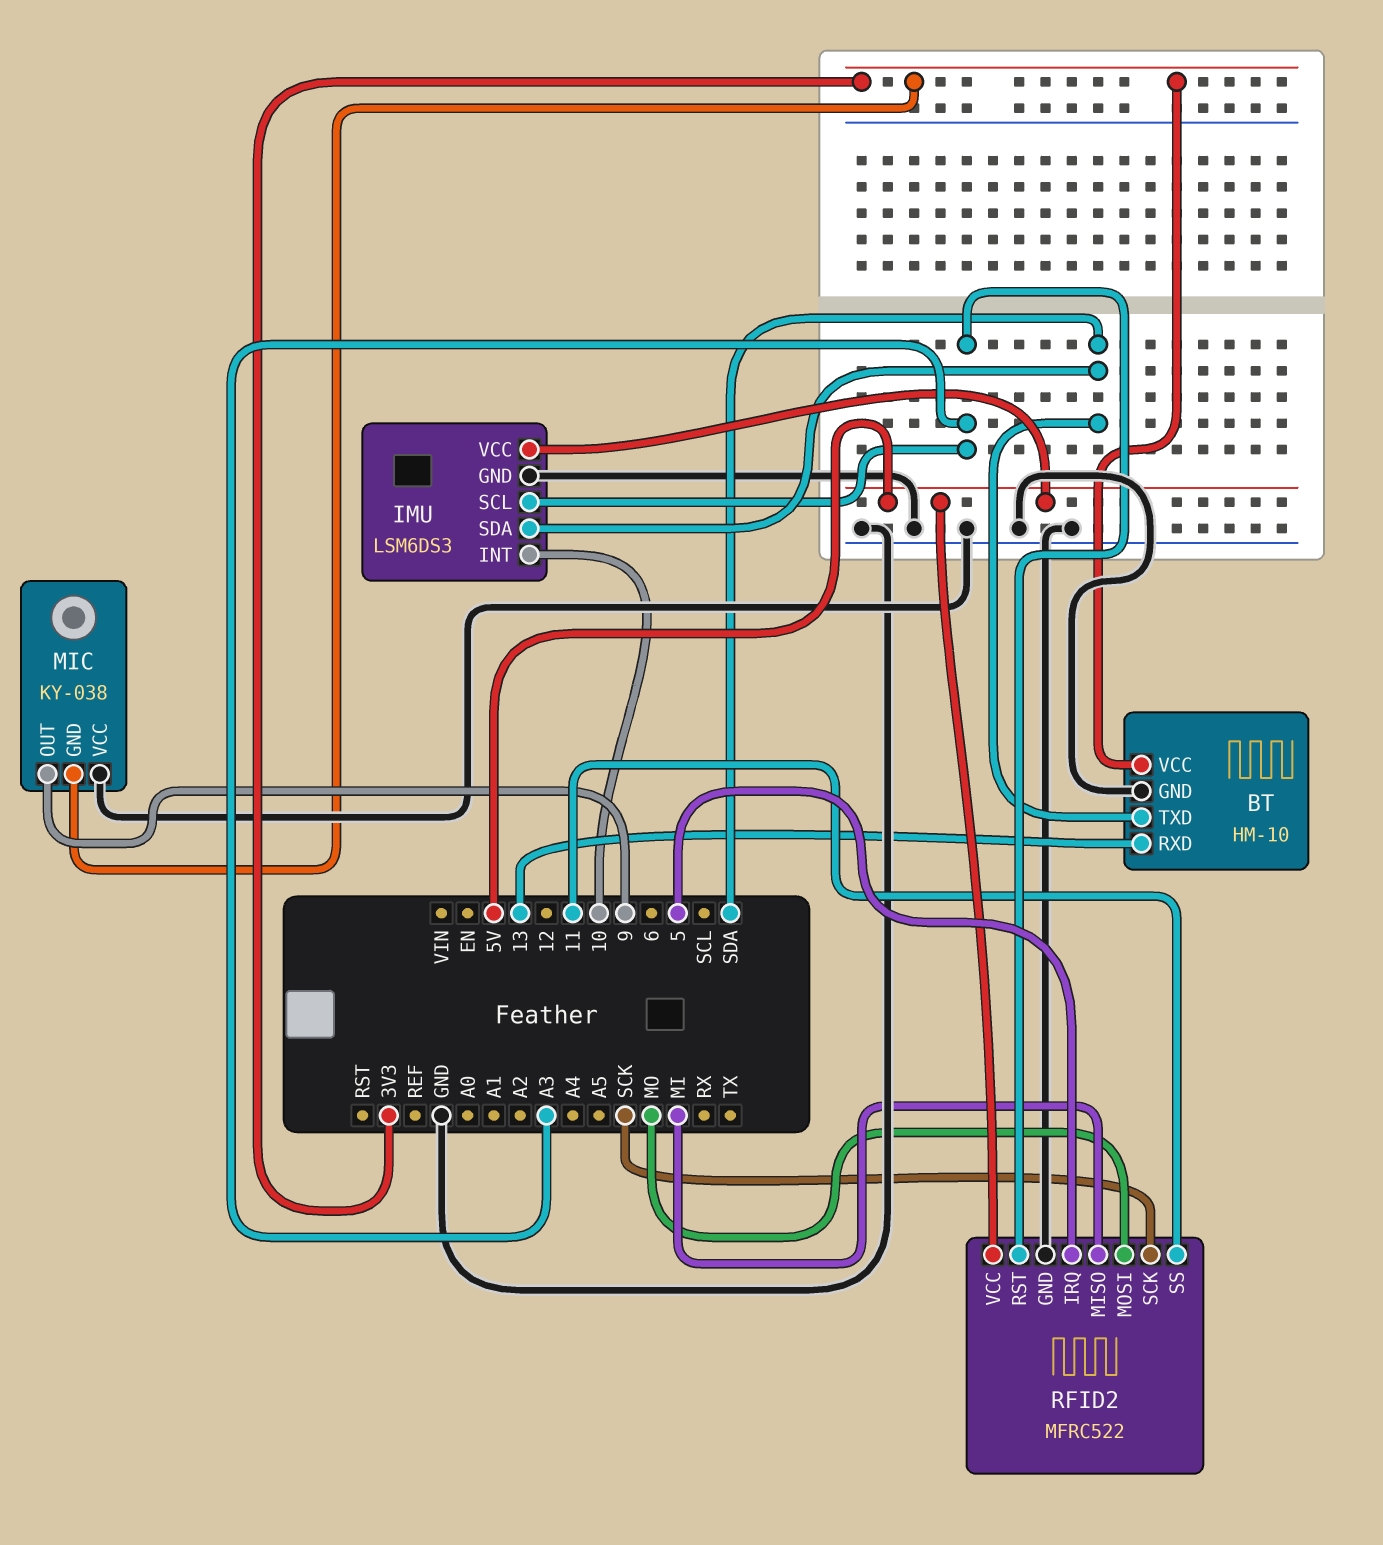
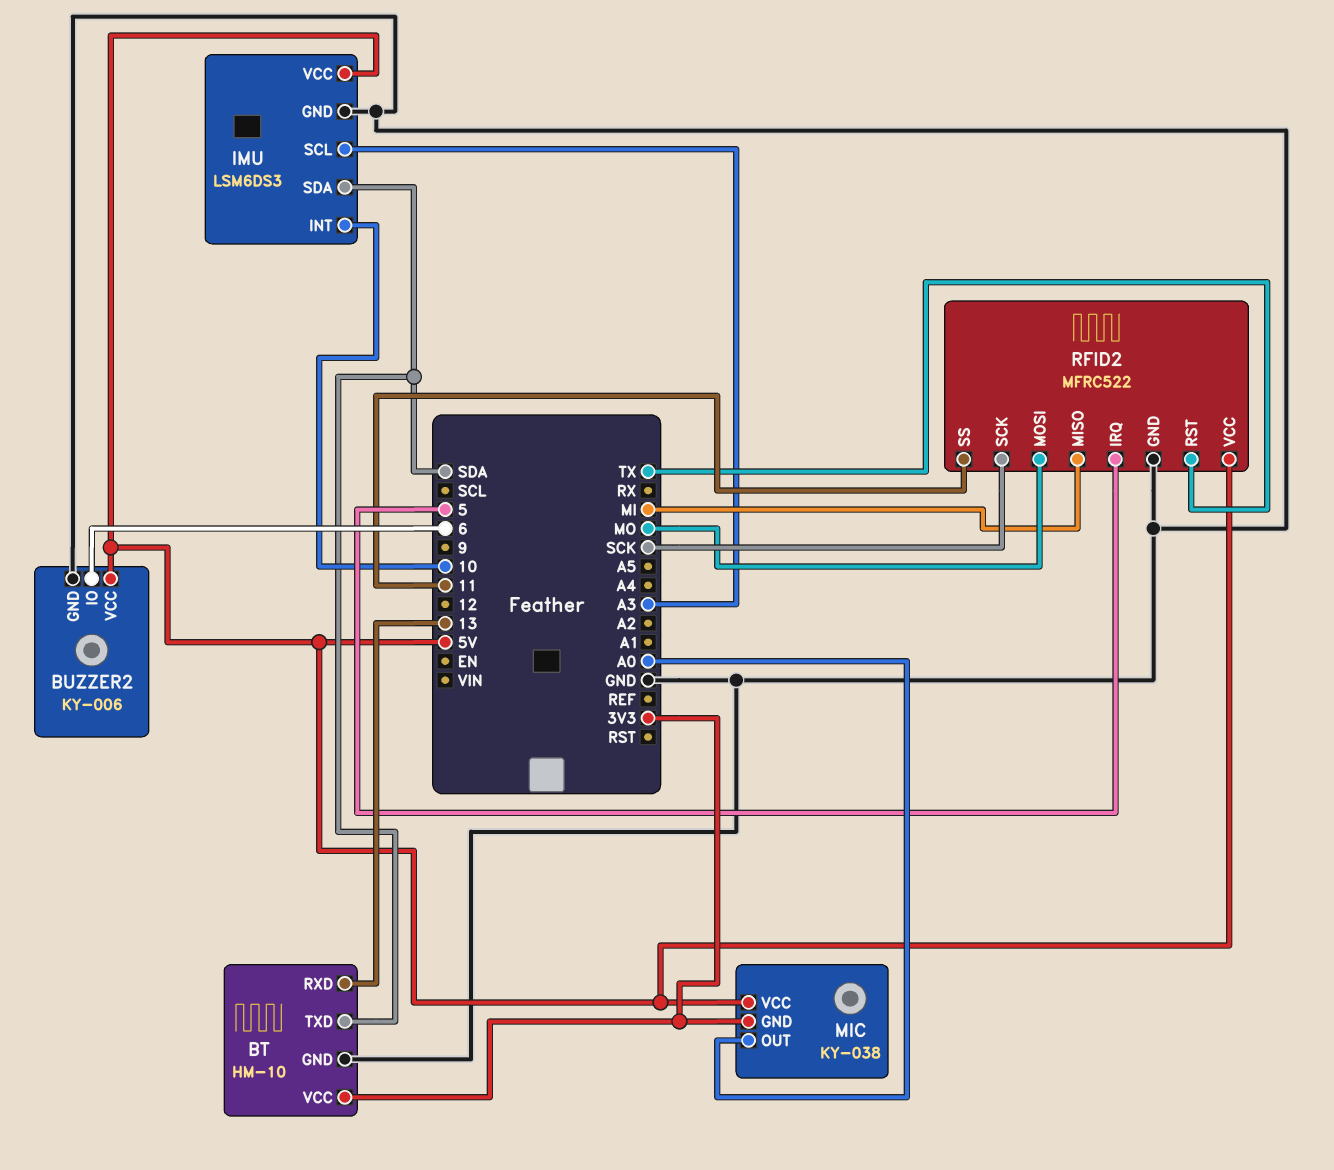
BUZZER2: none -> KY-006
BUZZER2 pin GND: none -> GND
BUZZER2 pin IO: none -> 6
BUZZER2 pin VCC: none -> 5V
MIC pin OUT: 9 -> A0
MIC pin VCC: GND -> 5V
RFID2 pin RST: A3 -> TX

